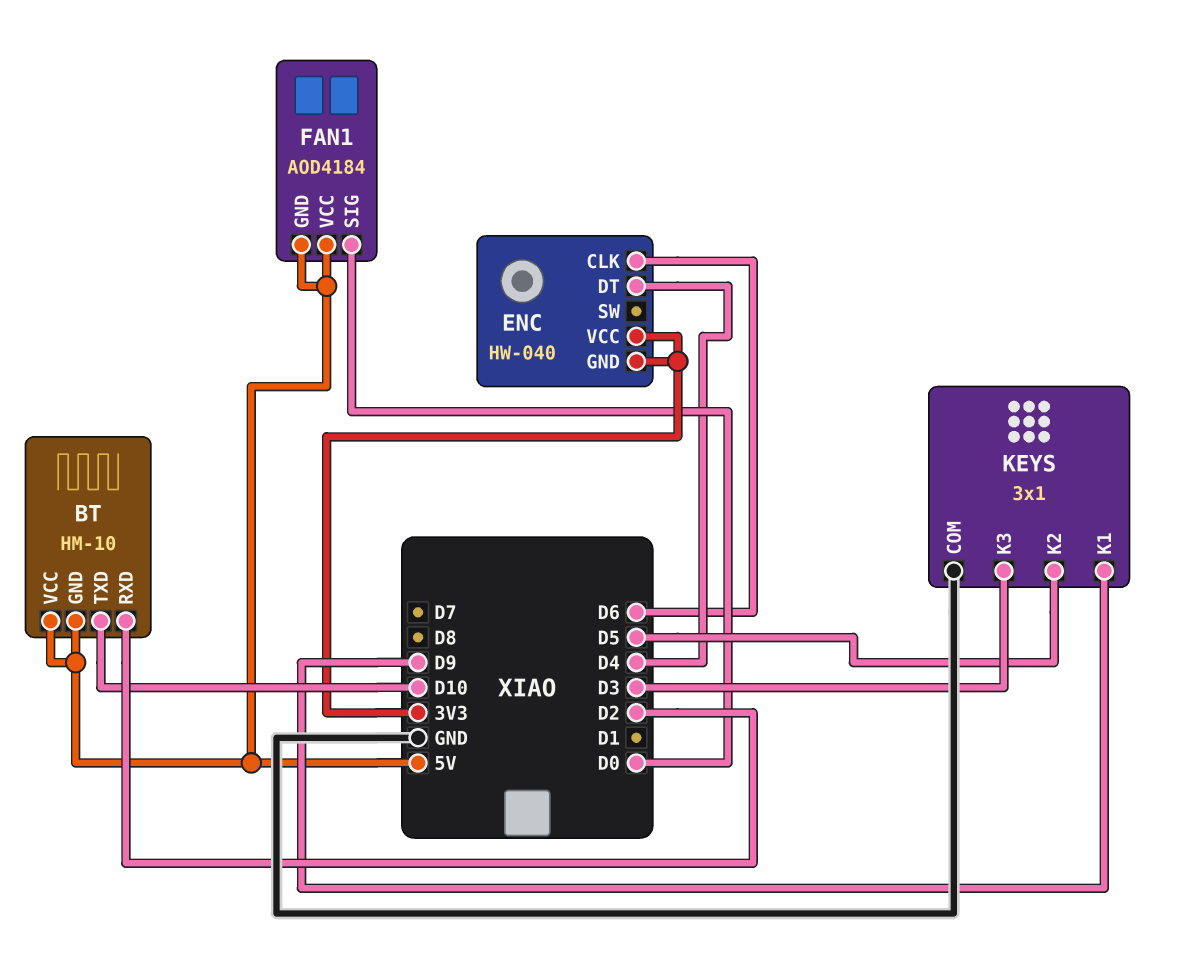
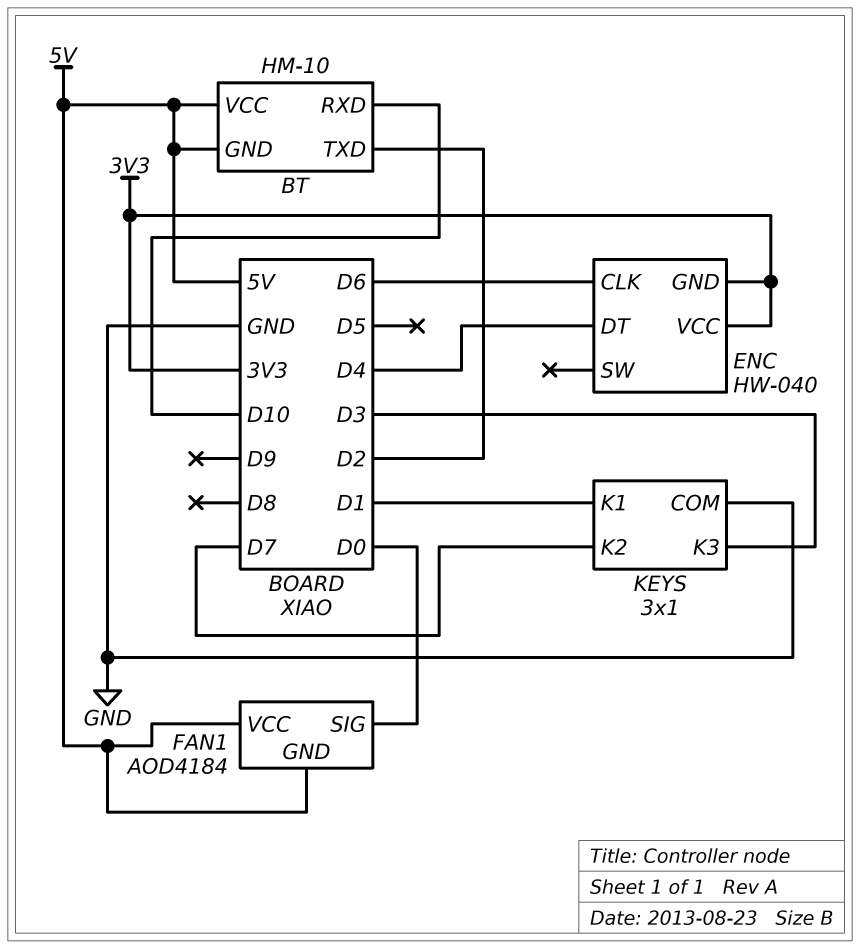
BT pin RXD: D2 -> D10
BT pin TXD: D10 -> D2
KEYS pin K1: D9 -> D1
KEYS pin K2: D5 -> D7

